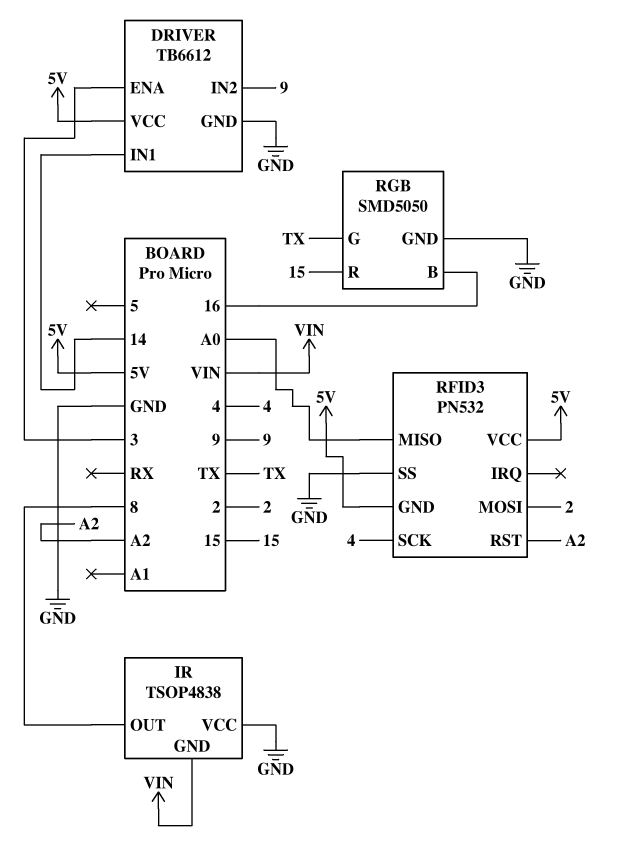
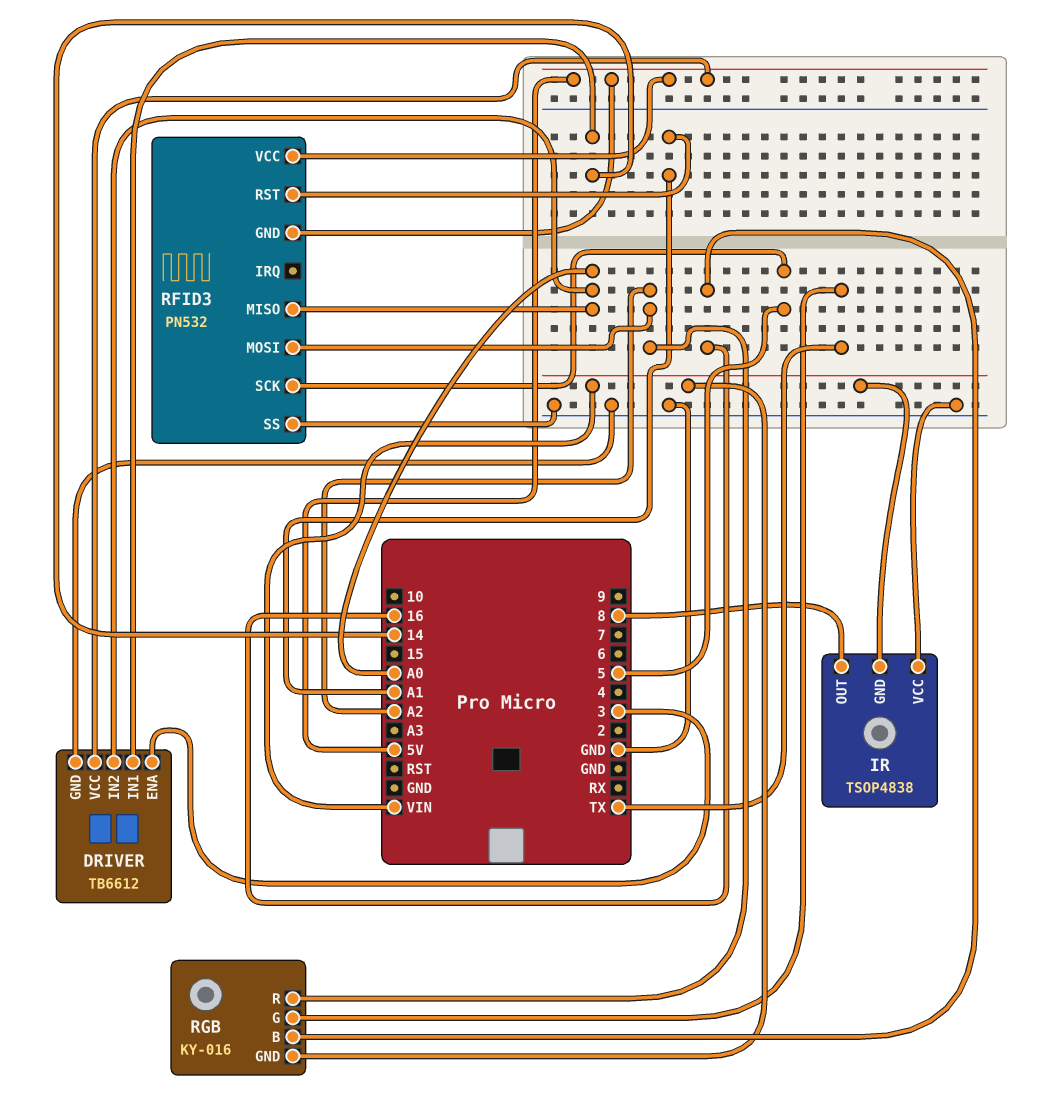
DRIVER pin IN2: 9 -> A0
RFID3 pin MOSI: 2 -> A2
RFID3 pin RST: A2 -> A1
RFID3 pin SCK: 4 -> 5
RGB: SMD5050 -> KY-016
RGB pin GND: GND -> VIN
RGB pin R: 15 -> A2

